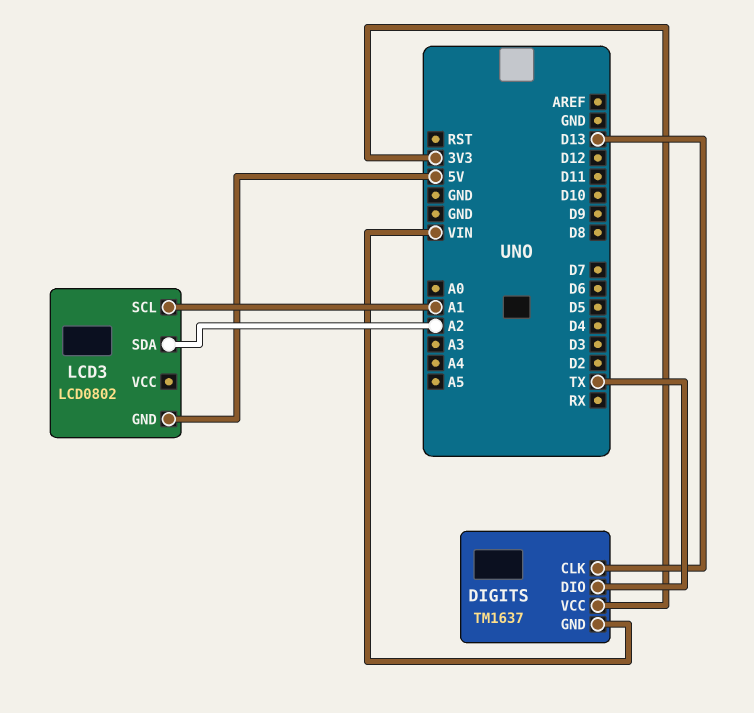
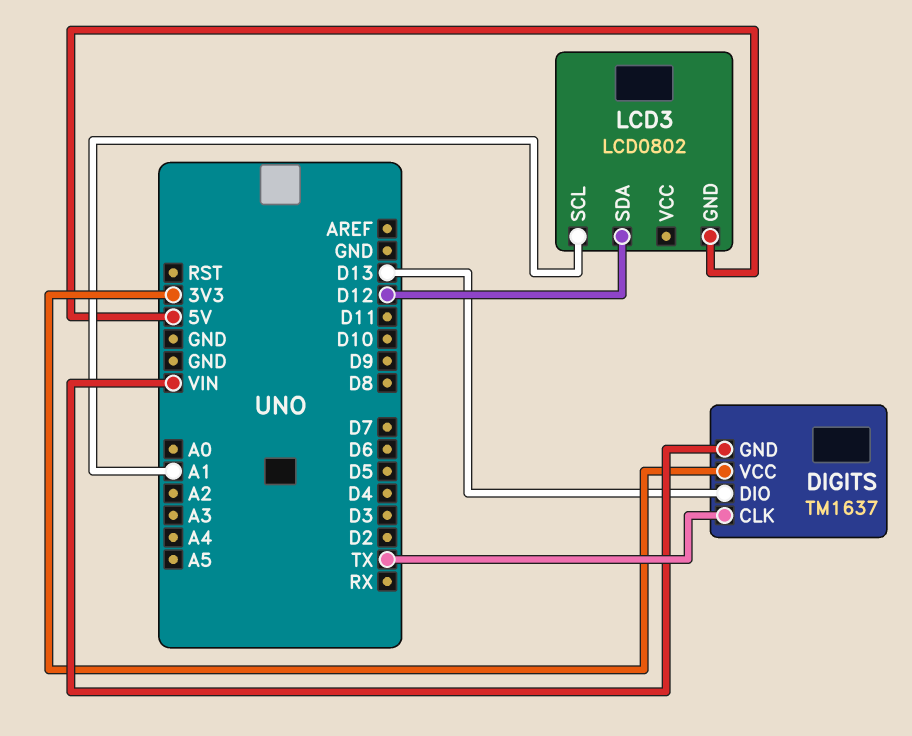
DIGITS pin CLK: D13 -> TX
DIGITS pin DIO: TX -> D13
LCD3 pin SDA: A2 -> D12

